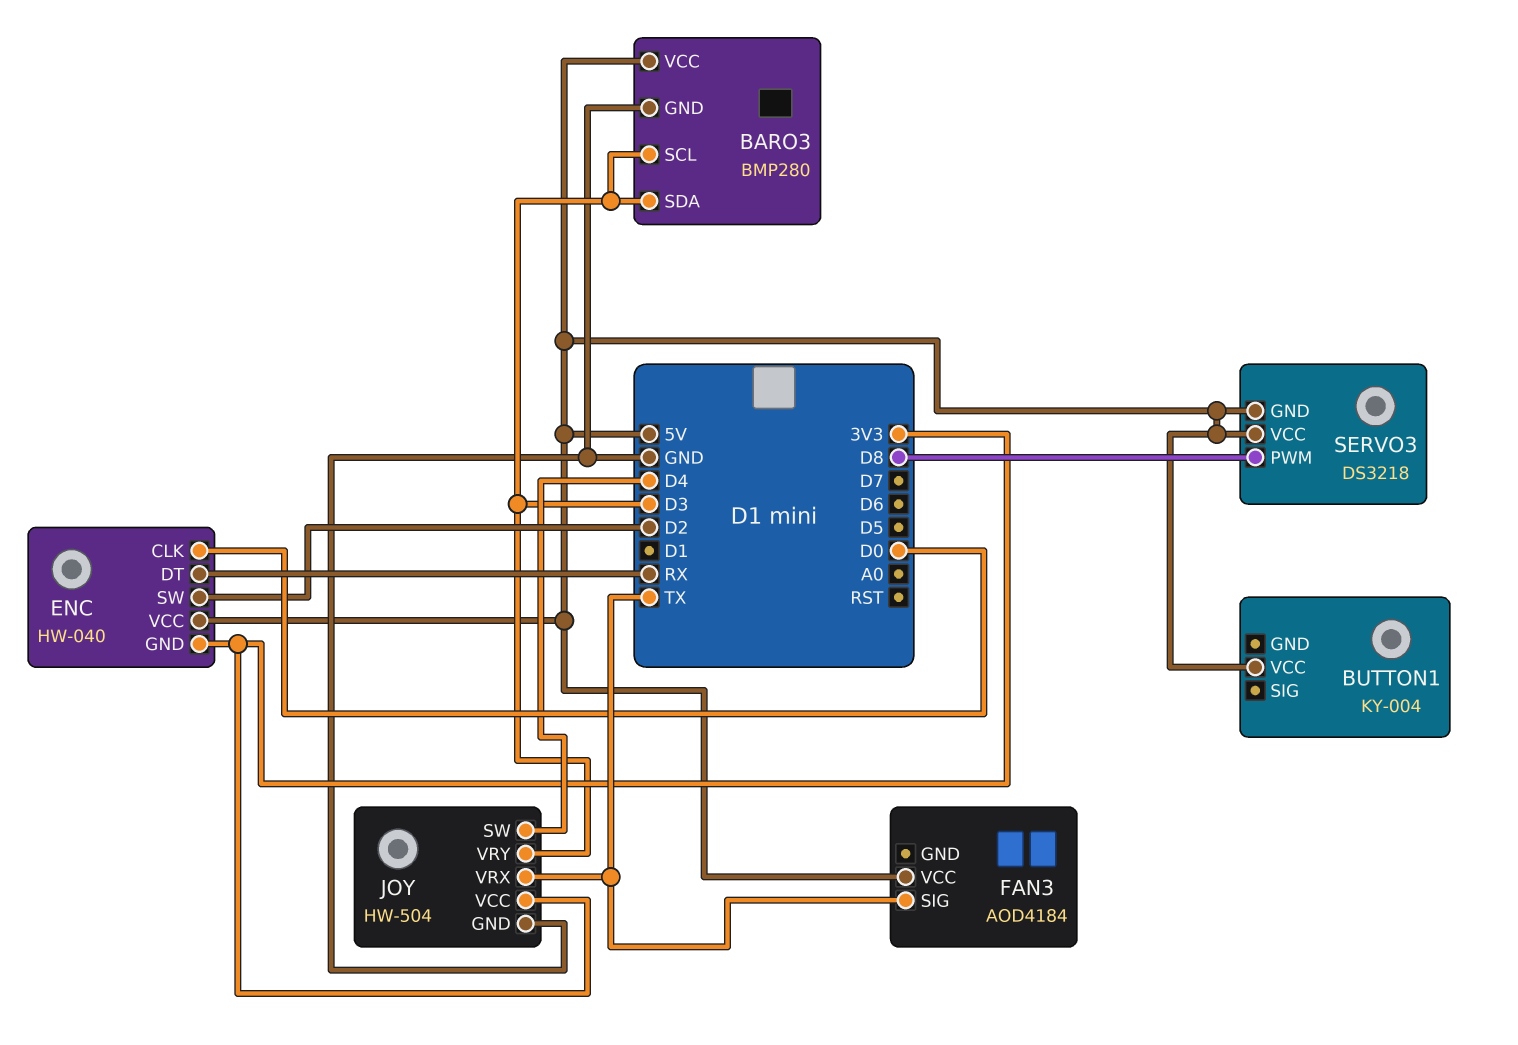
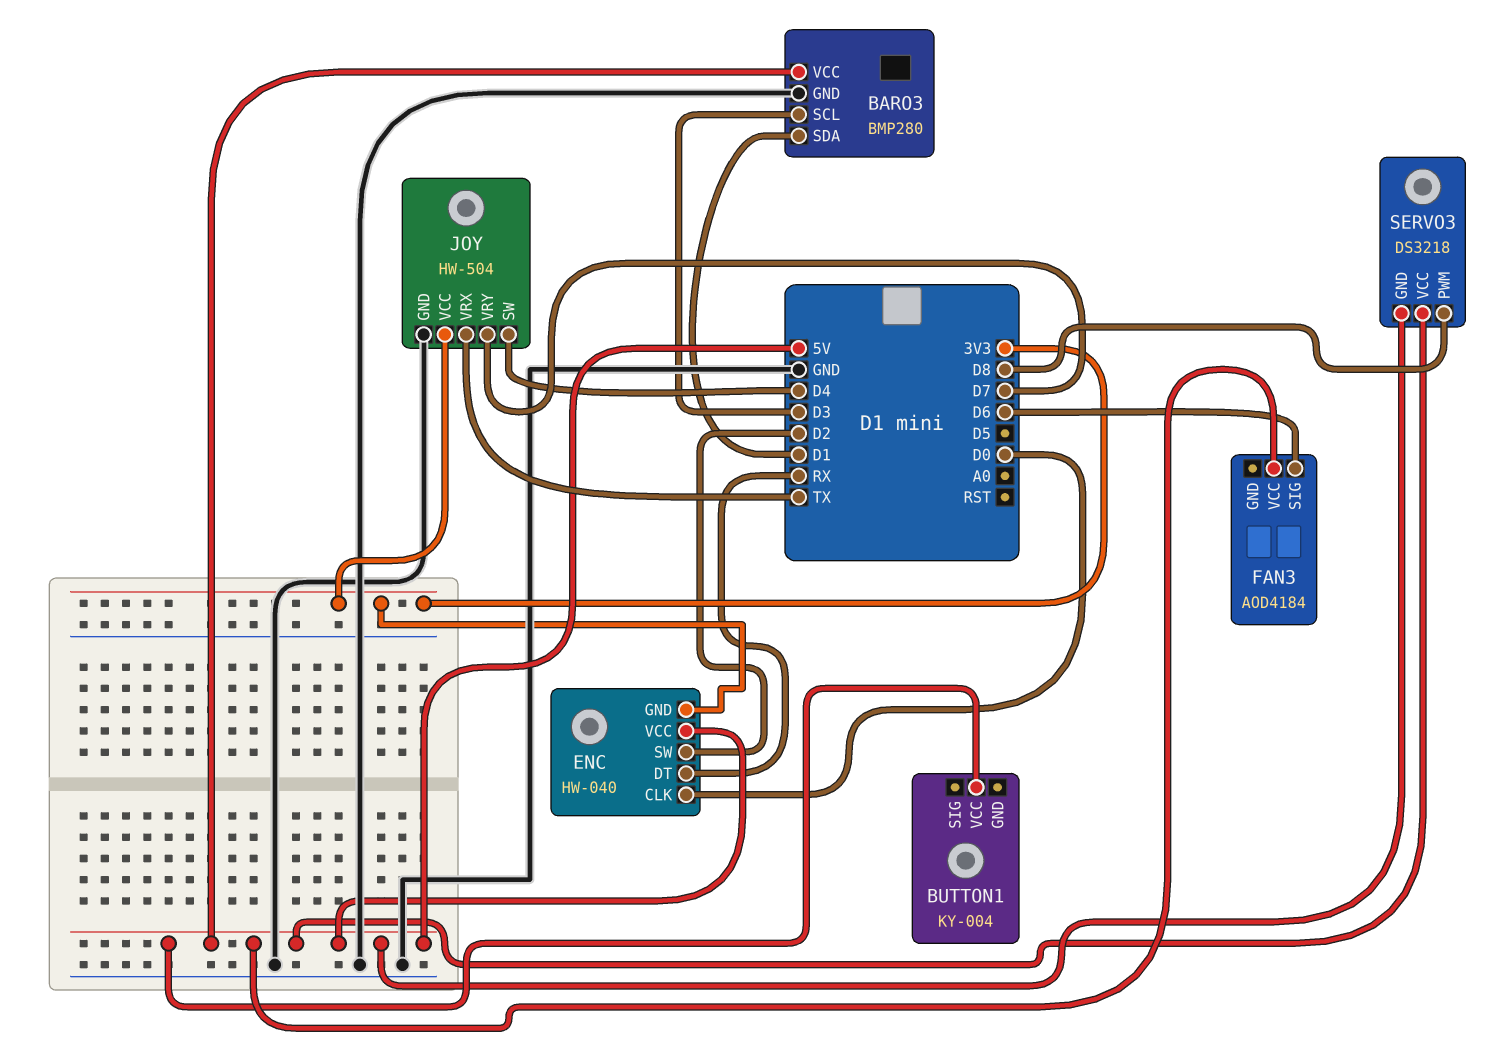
BARO3 pin SDA: D3 -> D1
FAN3 pin SIG: TX -> D6
JOY pin VRY: D3 -> D7

